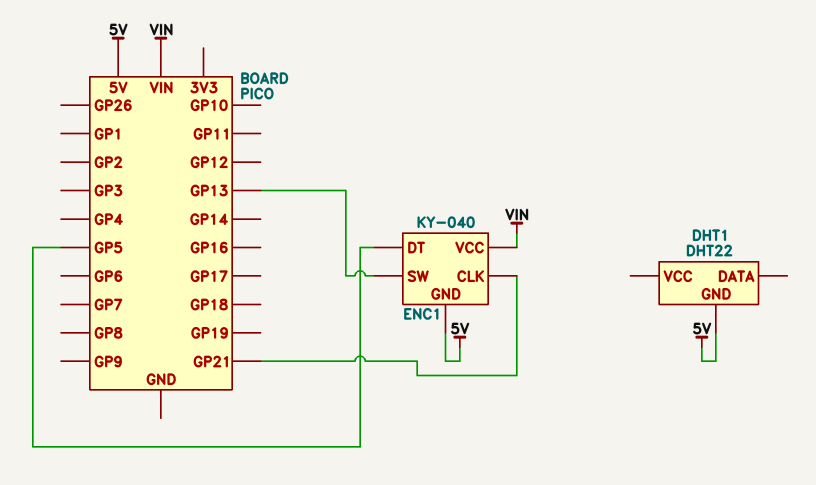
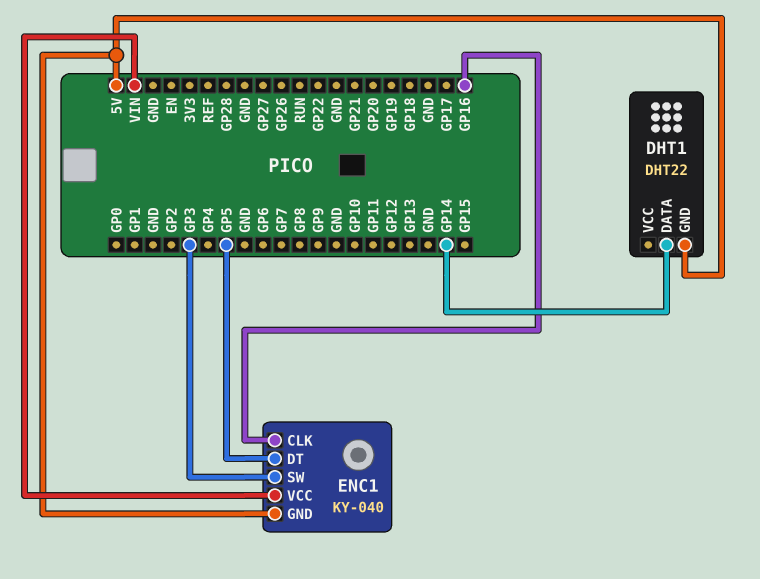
DHT1 pin DATA: none -> GP14
ENC1 pin CLK: GP21 -> GP16
ENC1 pin SW: GP13 -> GP3

